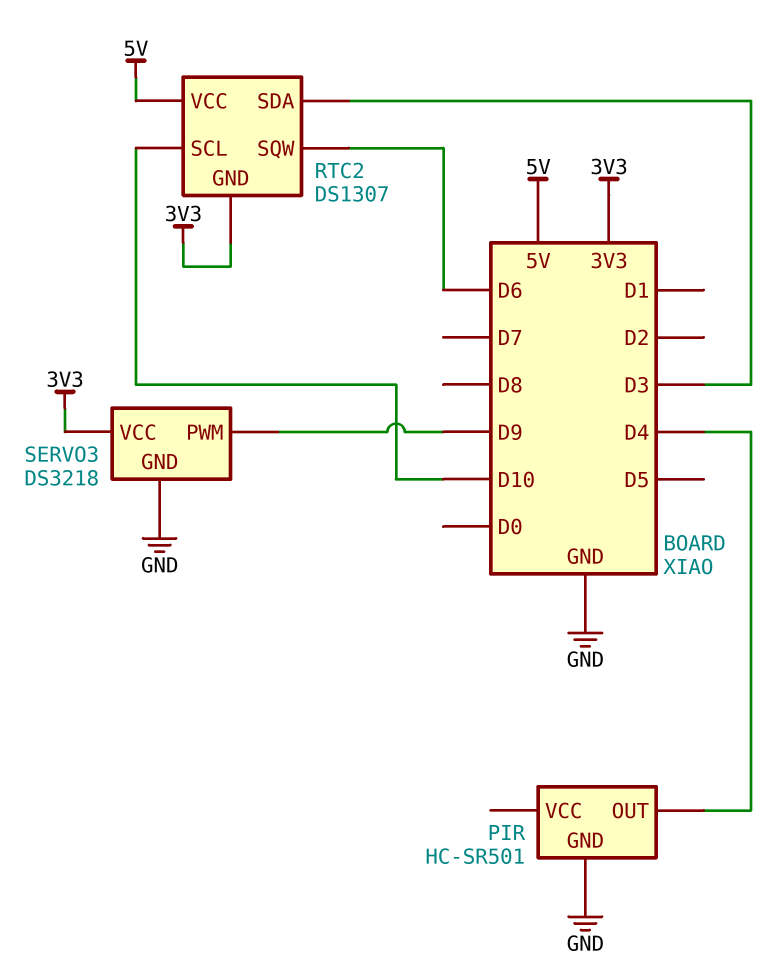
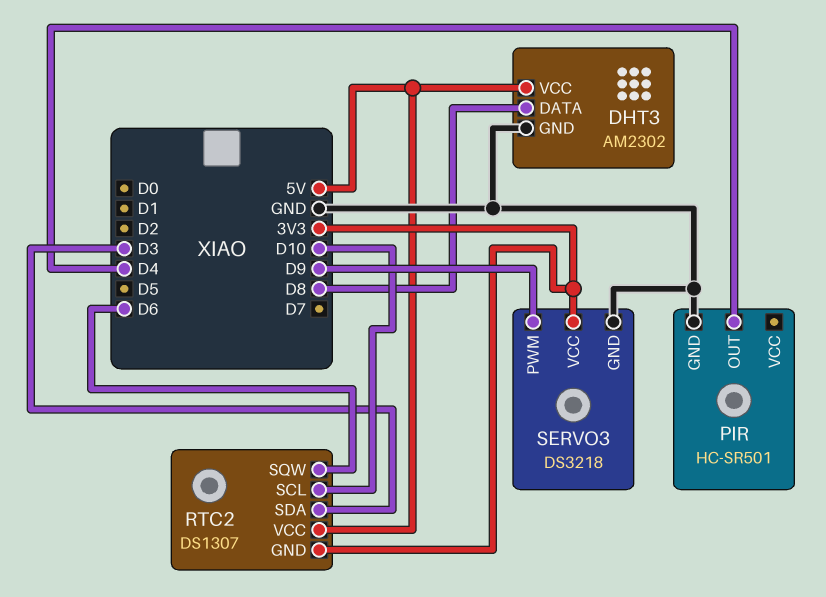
DHT3: none -> AM2302
DHT3 pin DATA: none -> D8
DHT3 pin GND: none -> GND
DHT3 pin VCC: none -> 5V

